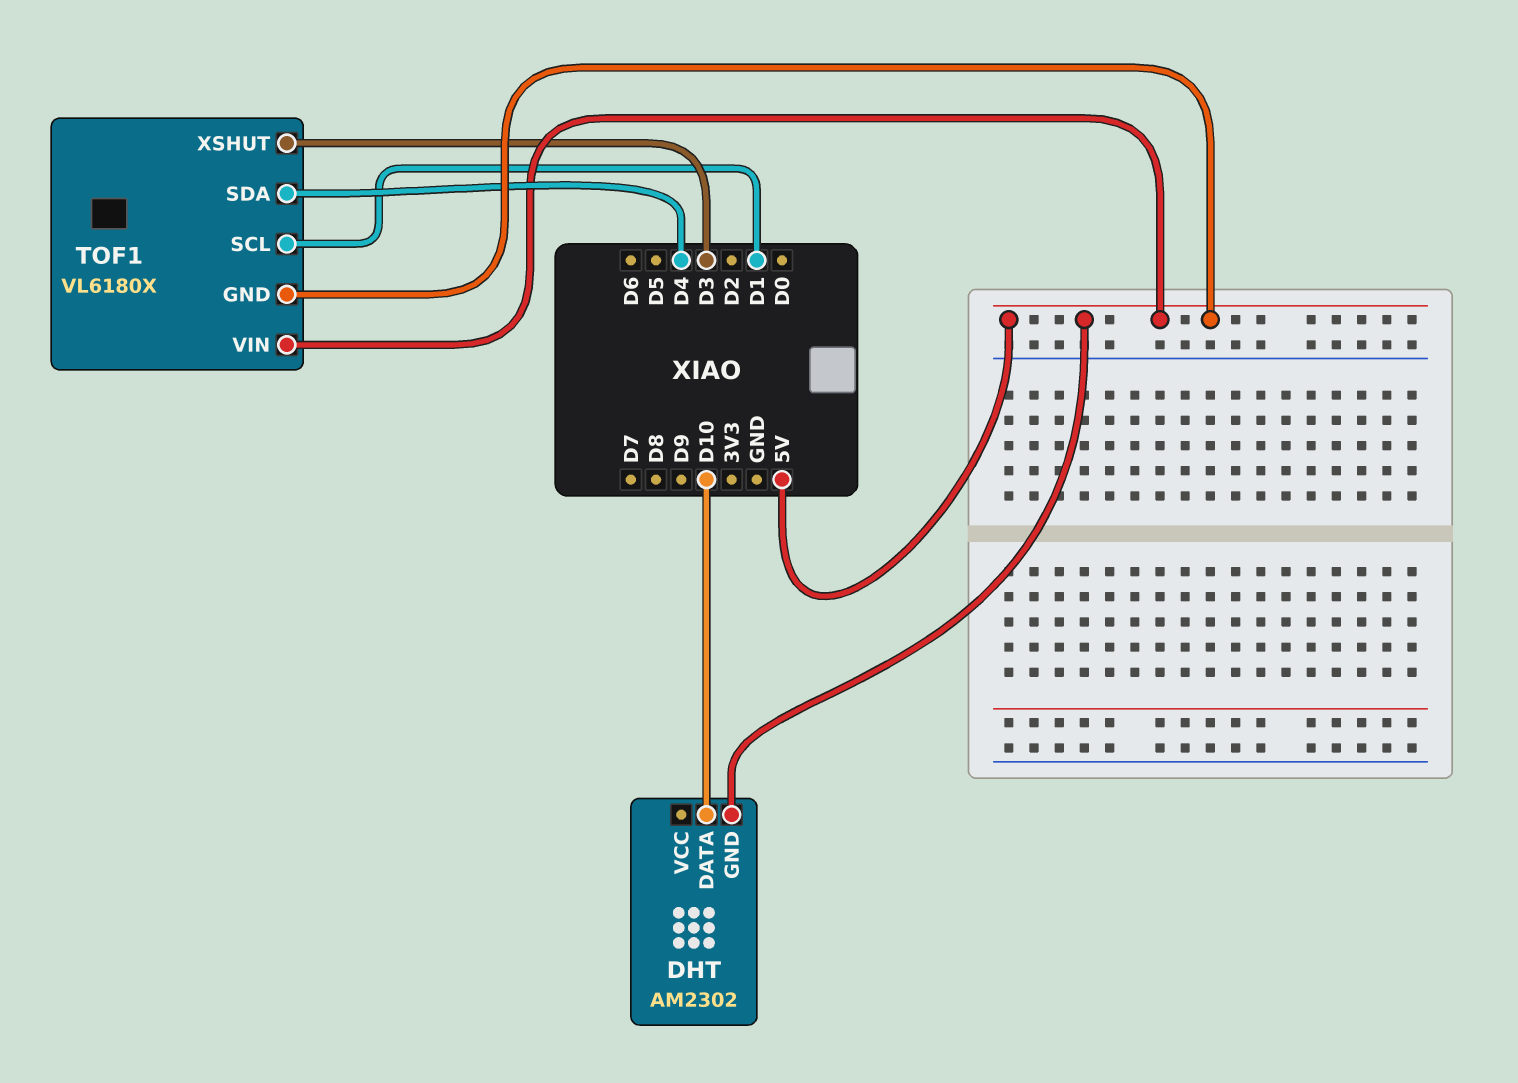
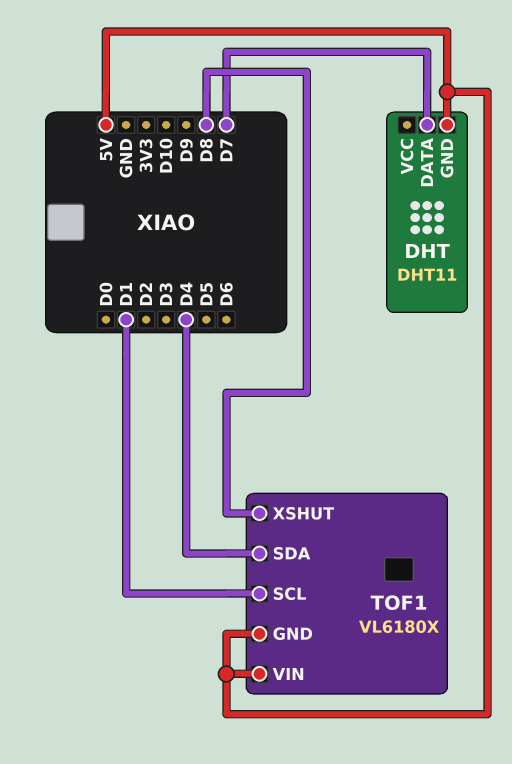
DHT: AM2302 -> DHT11
DHT pin DATA: D10 -> D7
TOF1 pin XSHUT: D3 -> D8

